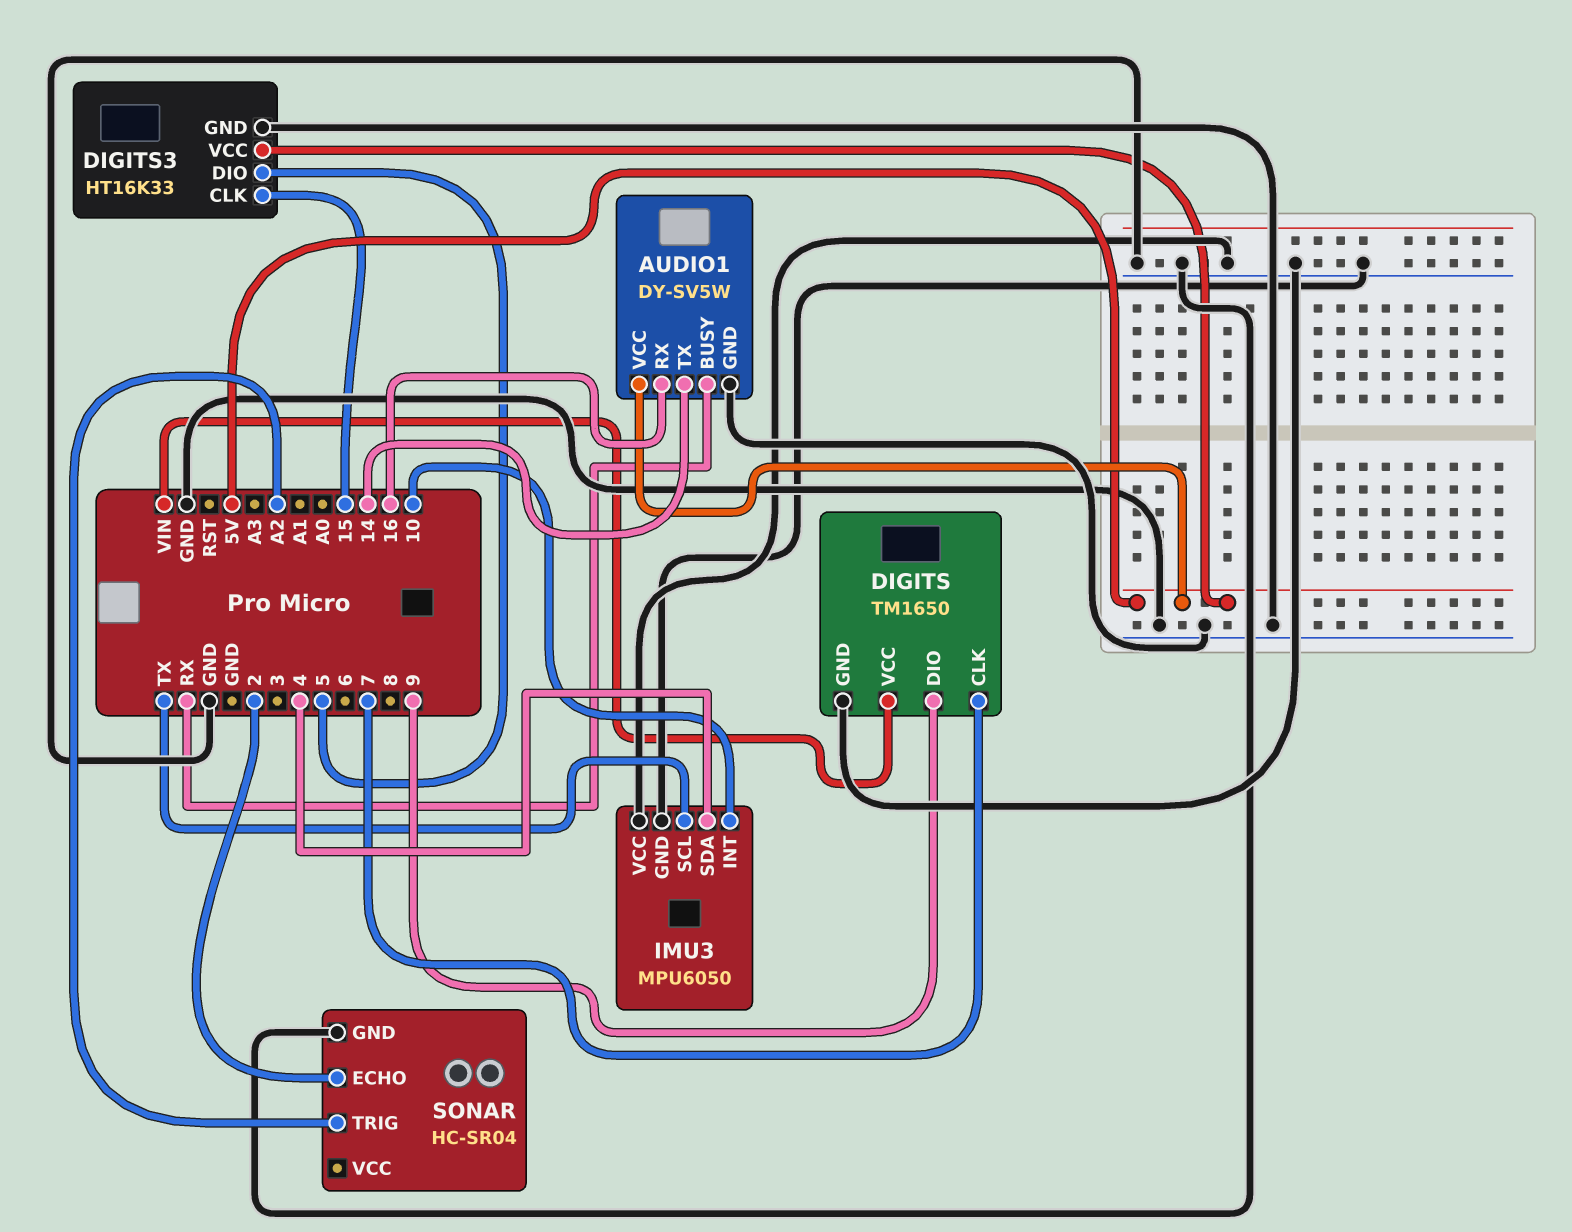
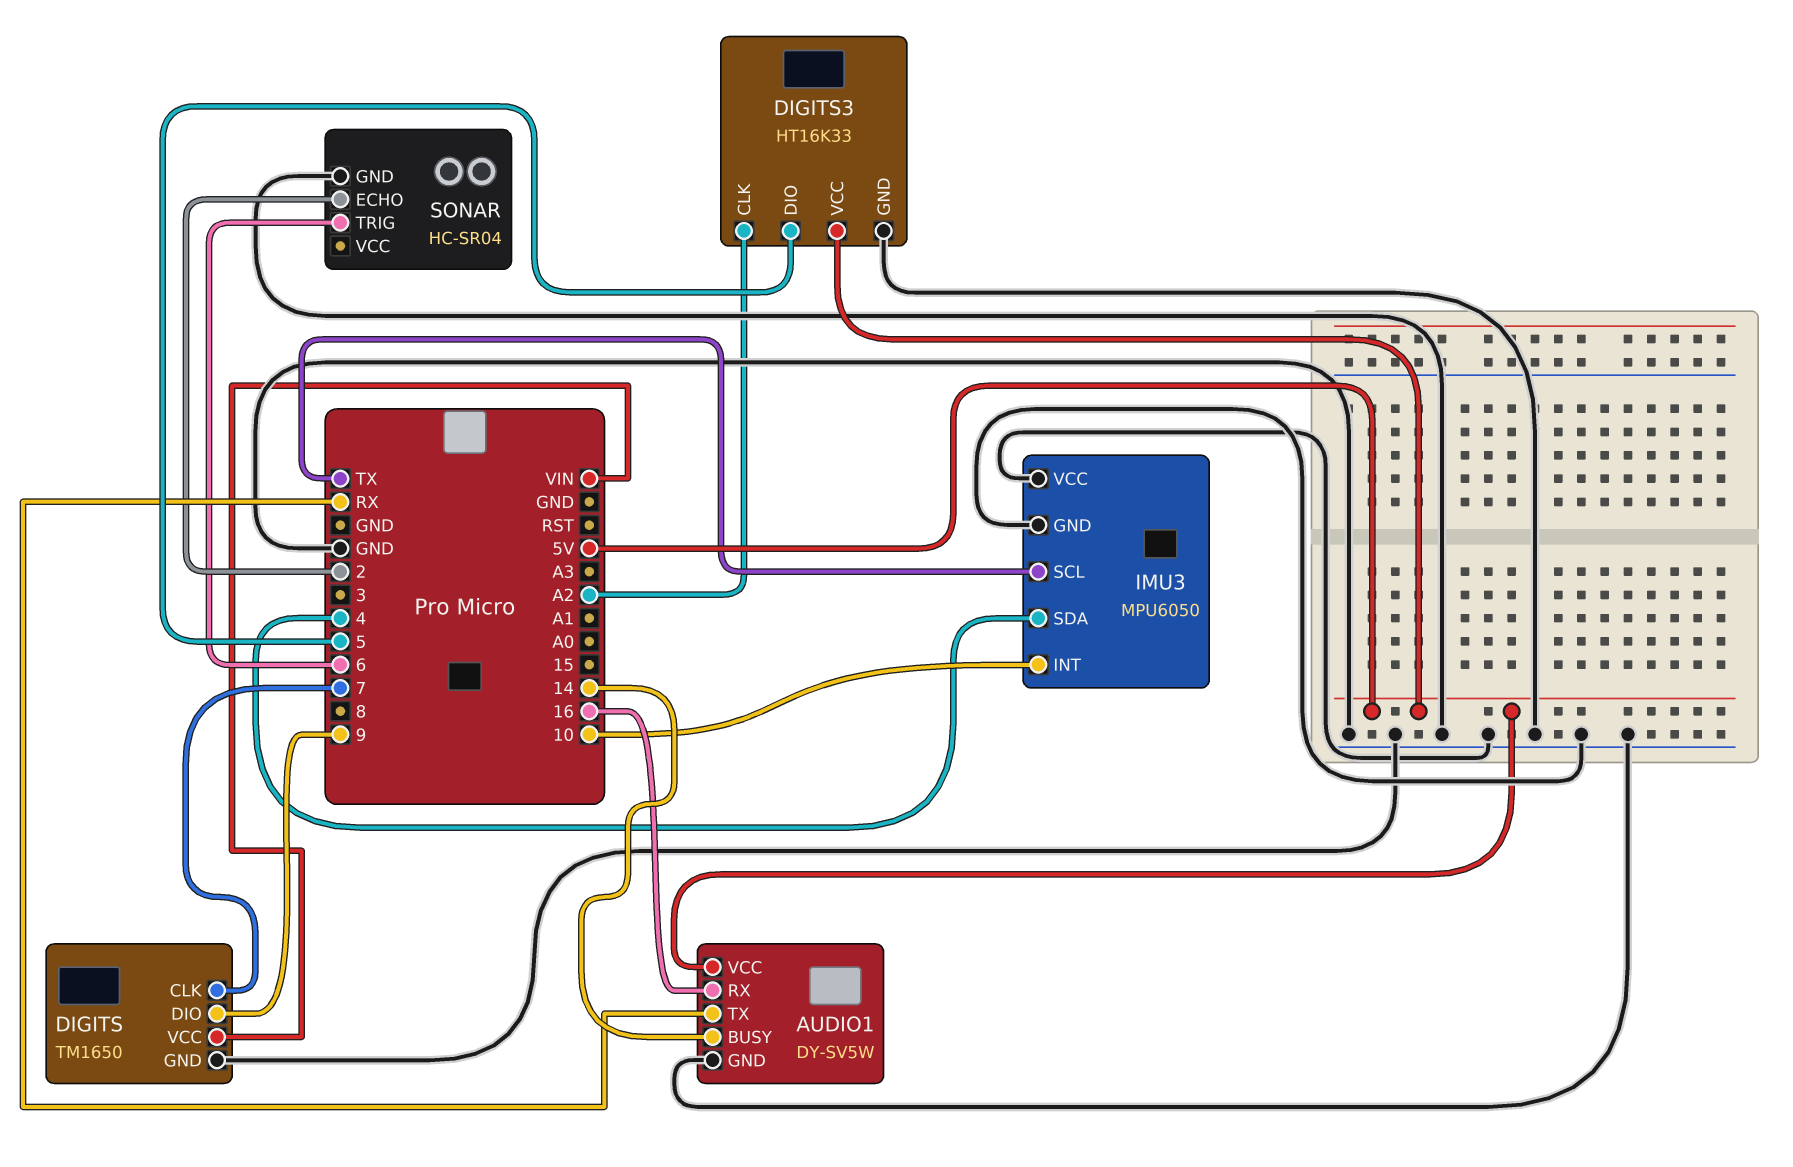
AUDIO1 pin BUSY: RX -> 14
AUDIO1 pin TX: 14 -> RX
DIGITS3 pin CLK: 15 -> A2
SONAR pin TRIG: A2 -> 6

